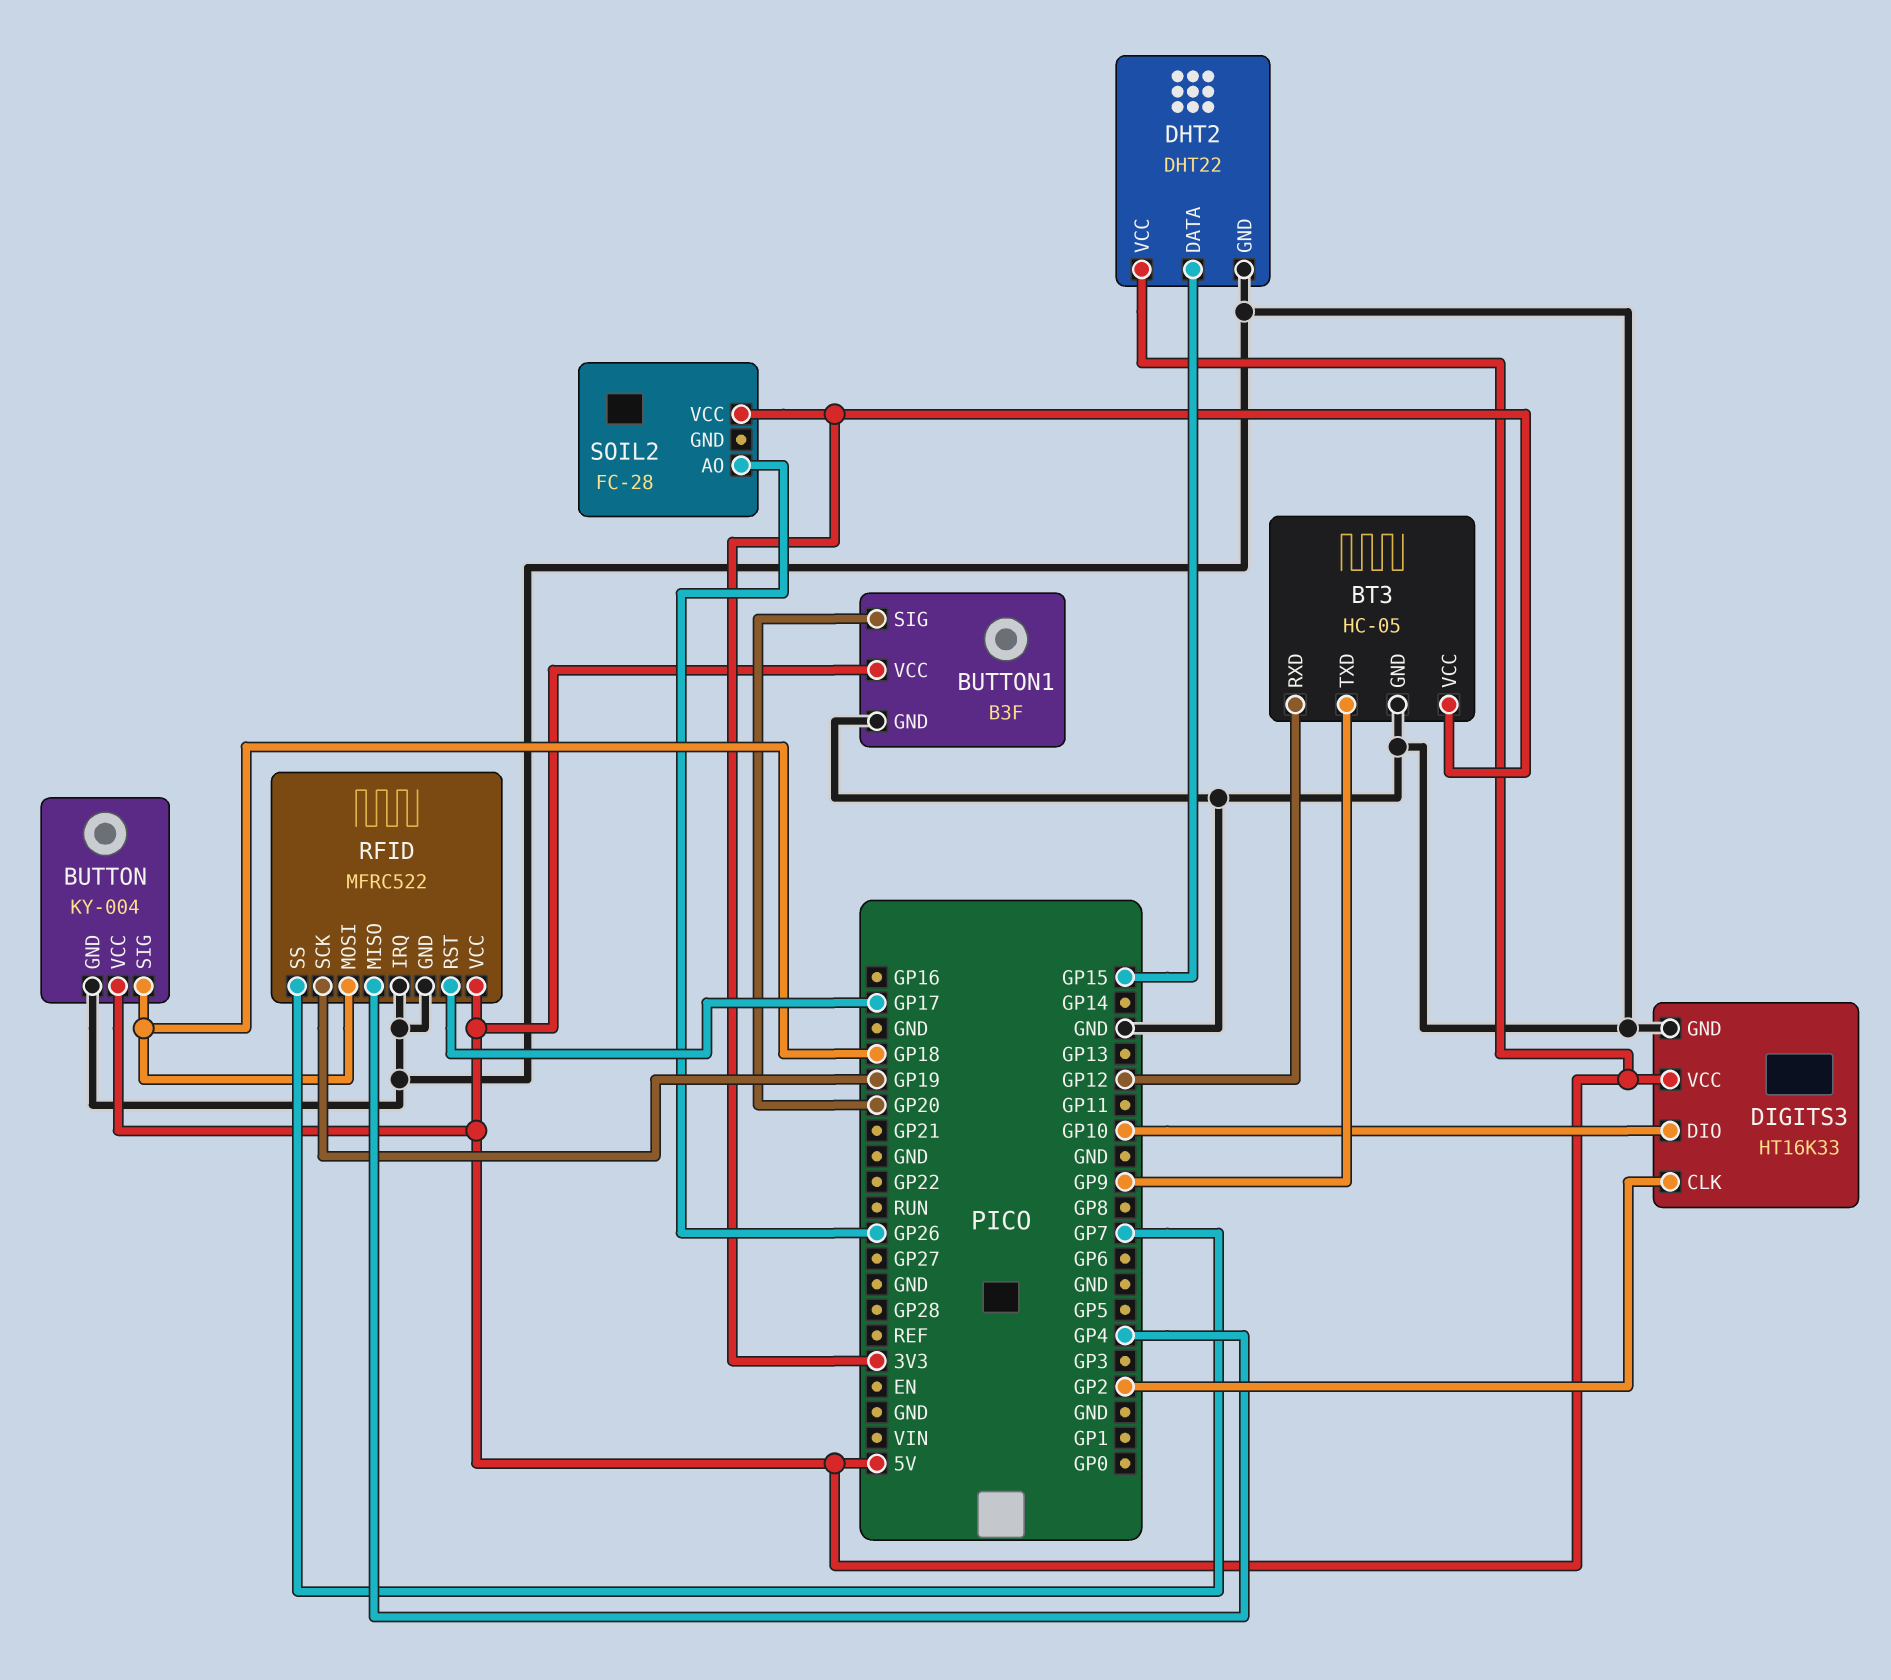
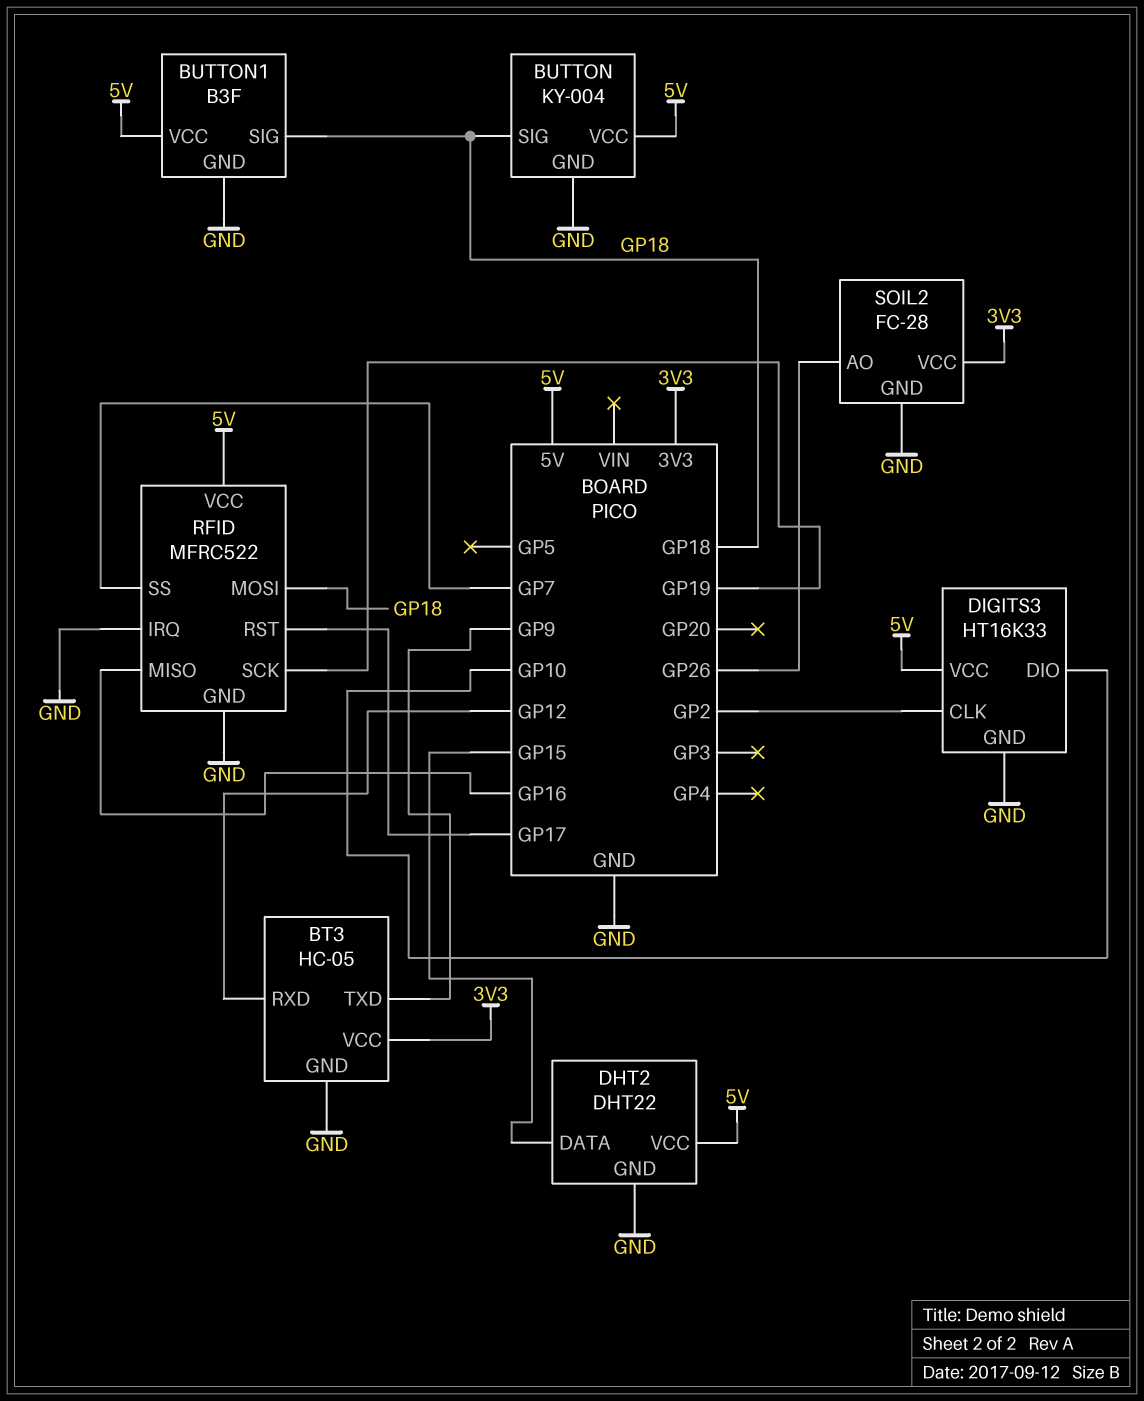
BUTTON1 pin SIG: GP20 -> GP18
RFID pin MISO: GP4 -> GP16
SOIL2 pin GND: none -> GND

